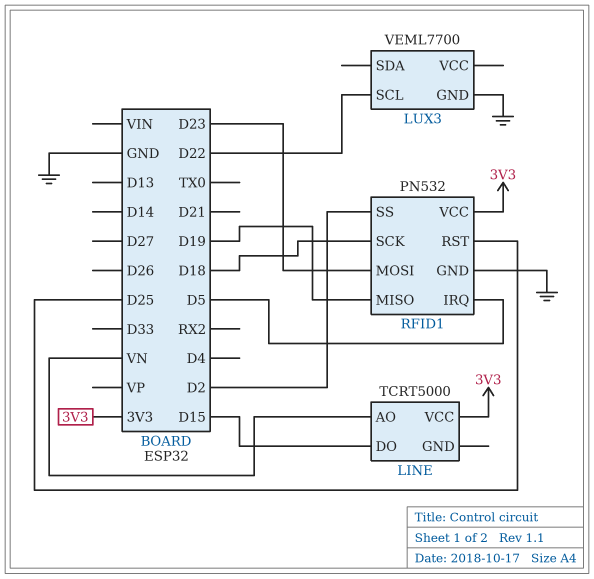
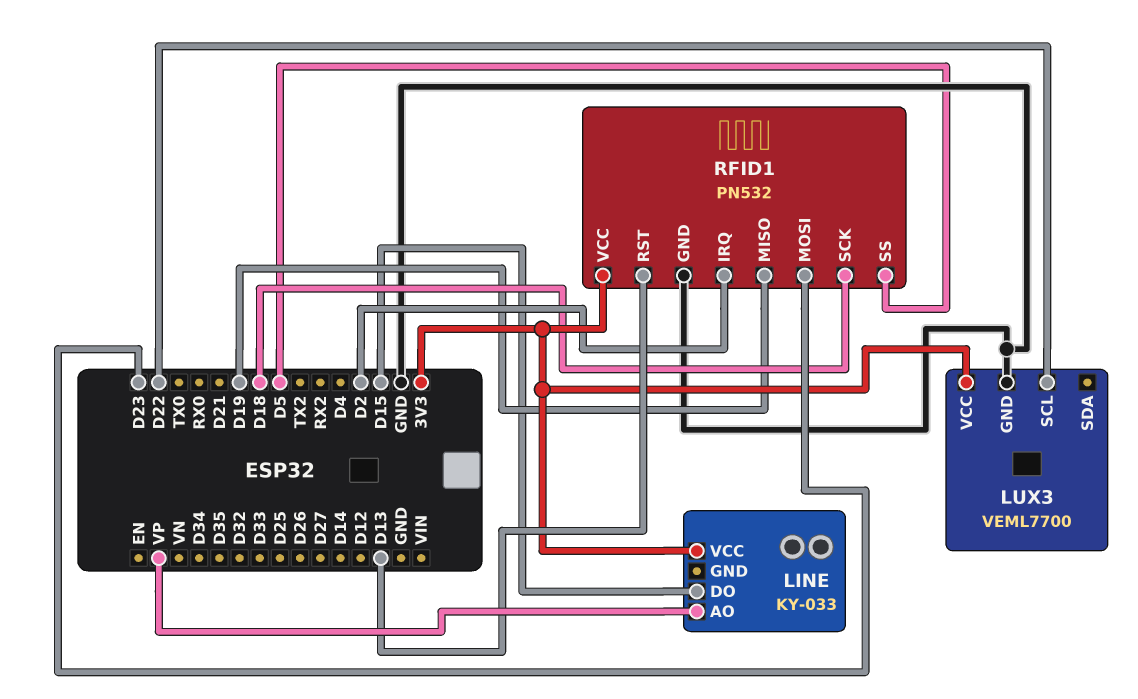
LINE: TCRT5000 -> KY-033
LINE pin AO: VN -> VP
LUX3 pin VCC: none -> 3V3
RFID1 pin IRQ: D5 -> D2
RFID1 pin RST: D25 -> D13
RFID1 pin SS: D2 -> D5

